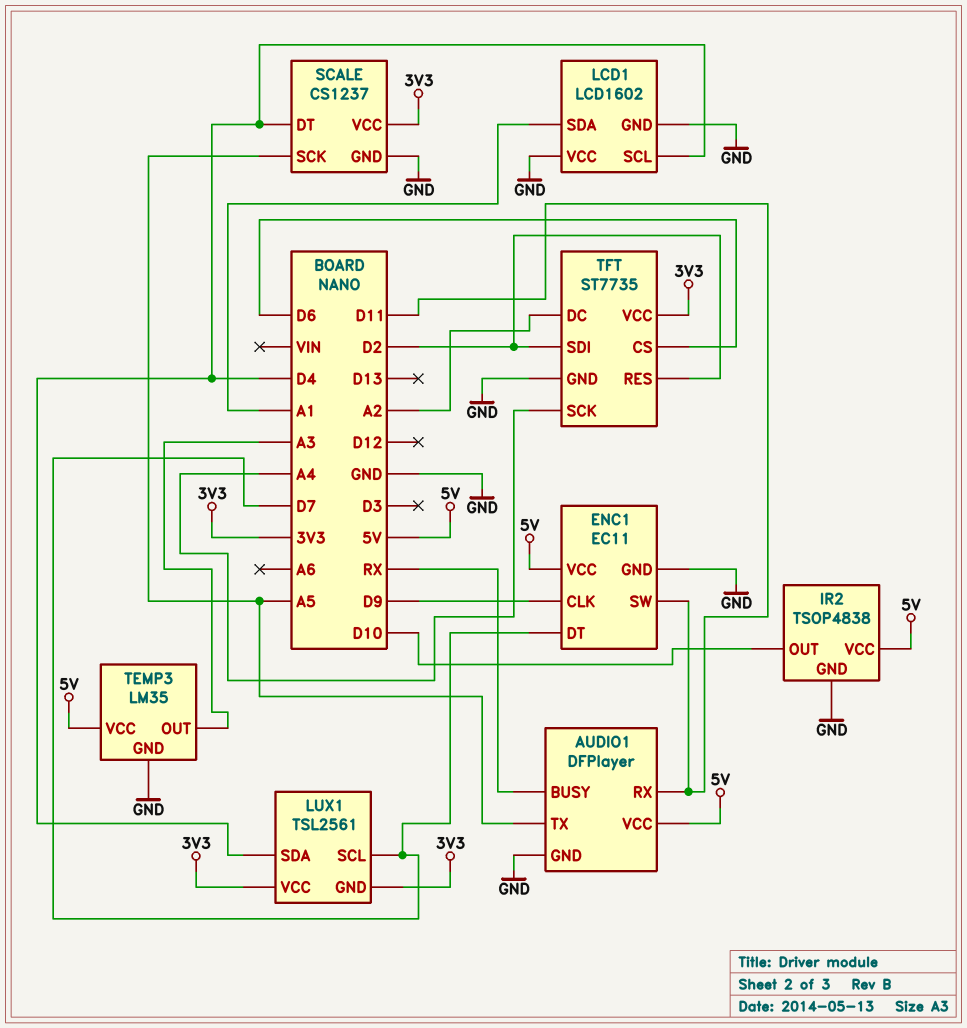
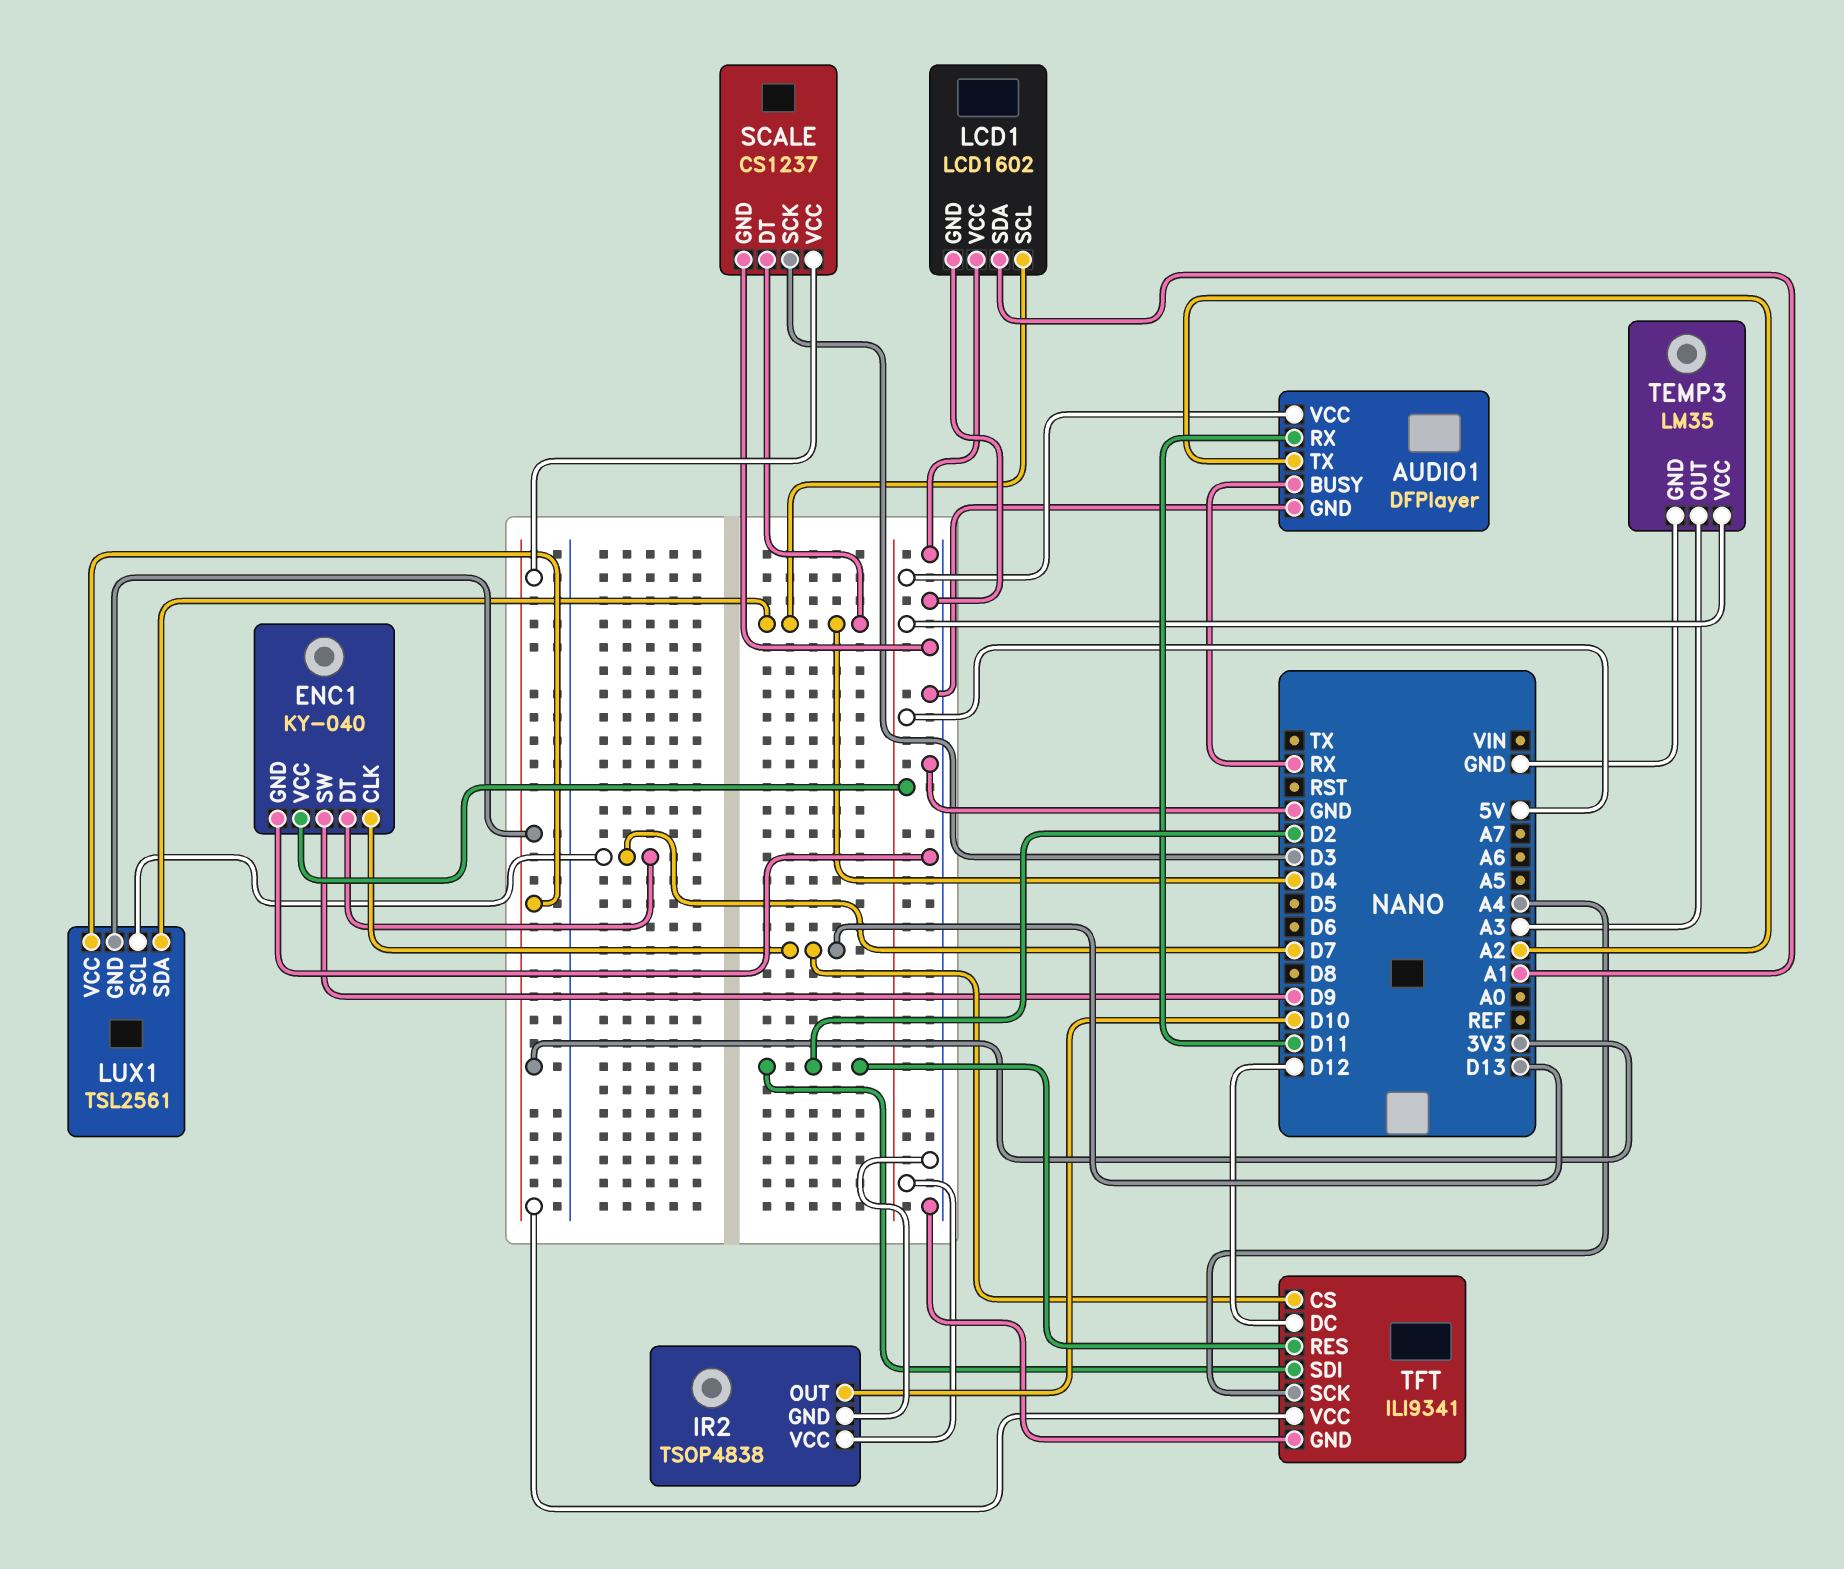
AUDIO1 pin TX: A5 -> A2
ENC1: EC11 -> KY-040
ENC1 pin CLK: D9 -> D13
ENC1 pin SW: D11 -> D9
SCALE pin SCK: A5 -> D3
TFT: ST7735 -> ILI9341
TFT pin CS: D6 -> D13
TFT pin DC: A2 -> D12

